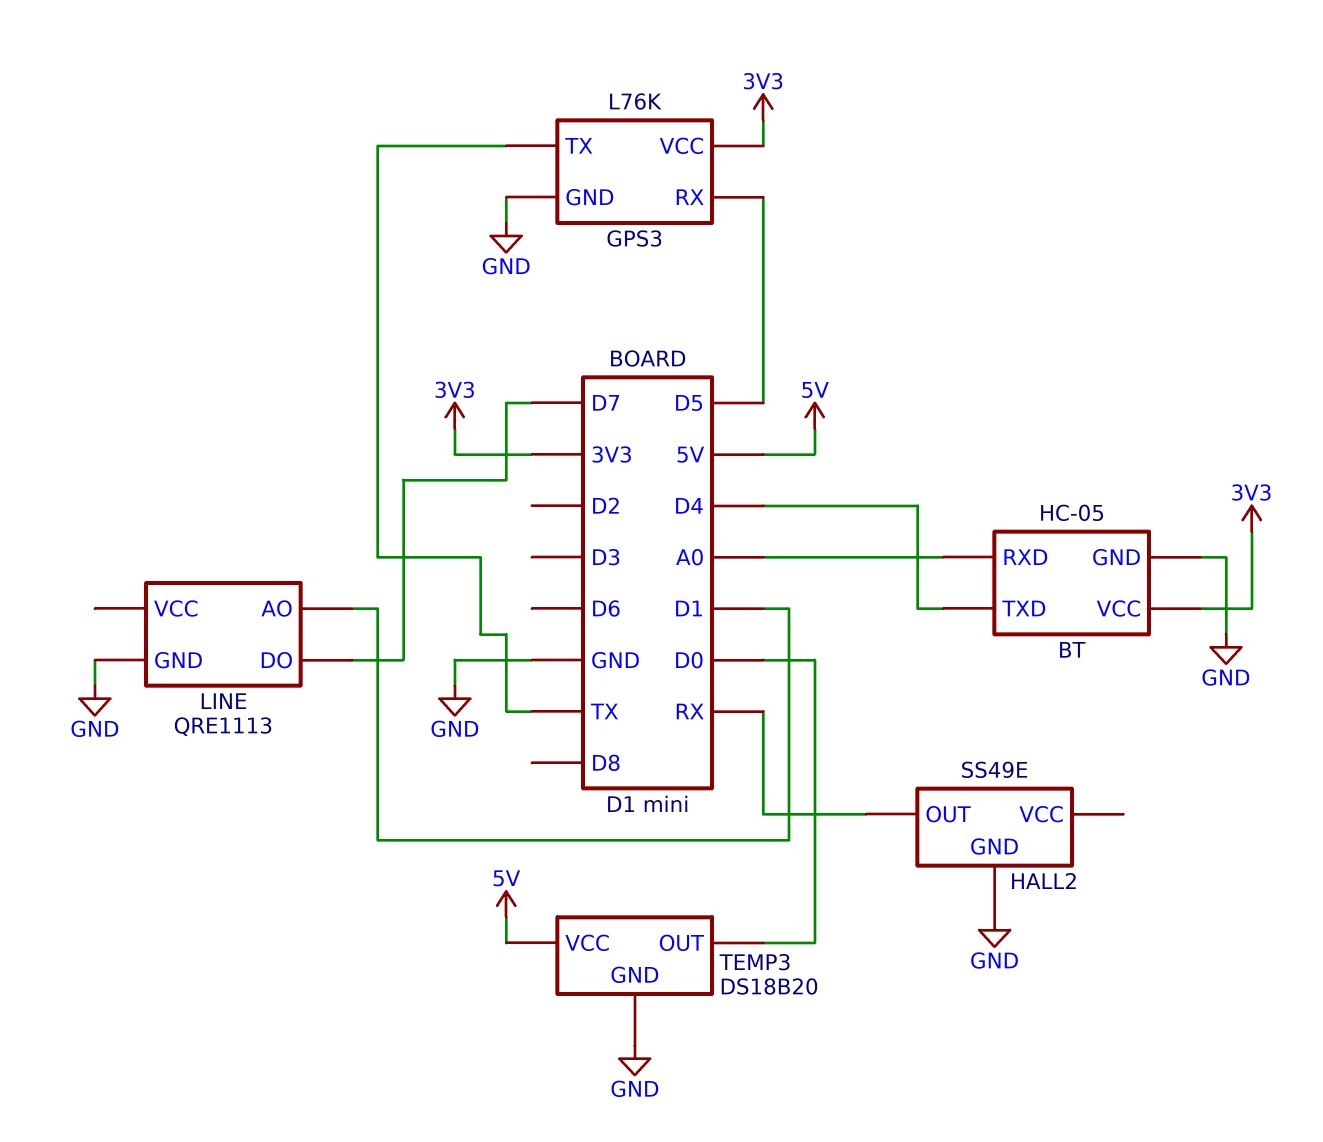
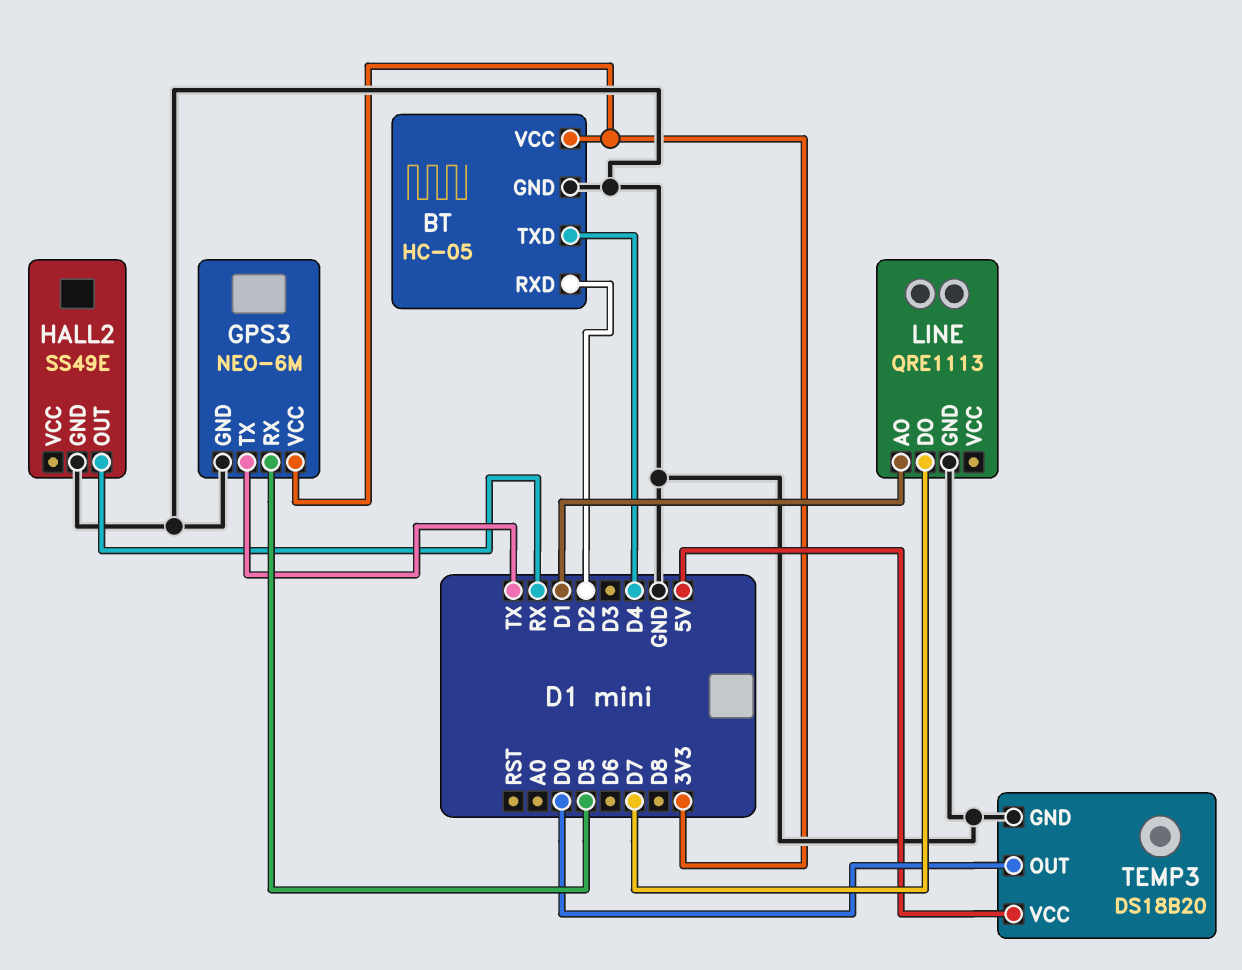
BT pin RXD: A0 -> D2
GPS3: L76K -> NEO-6M

